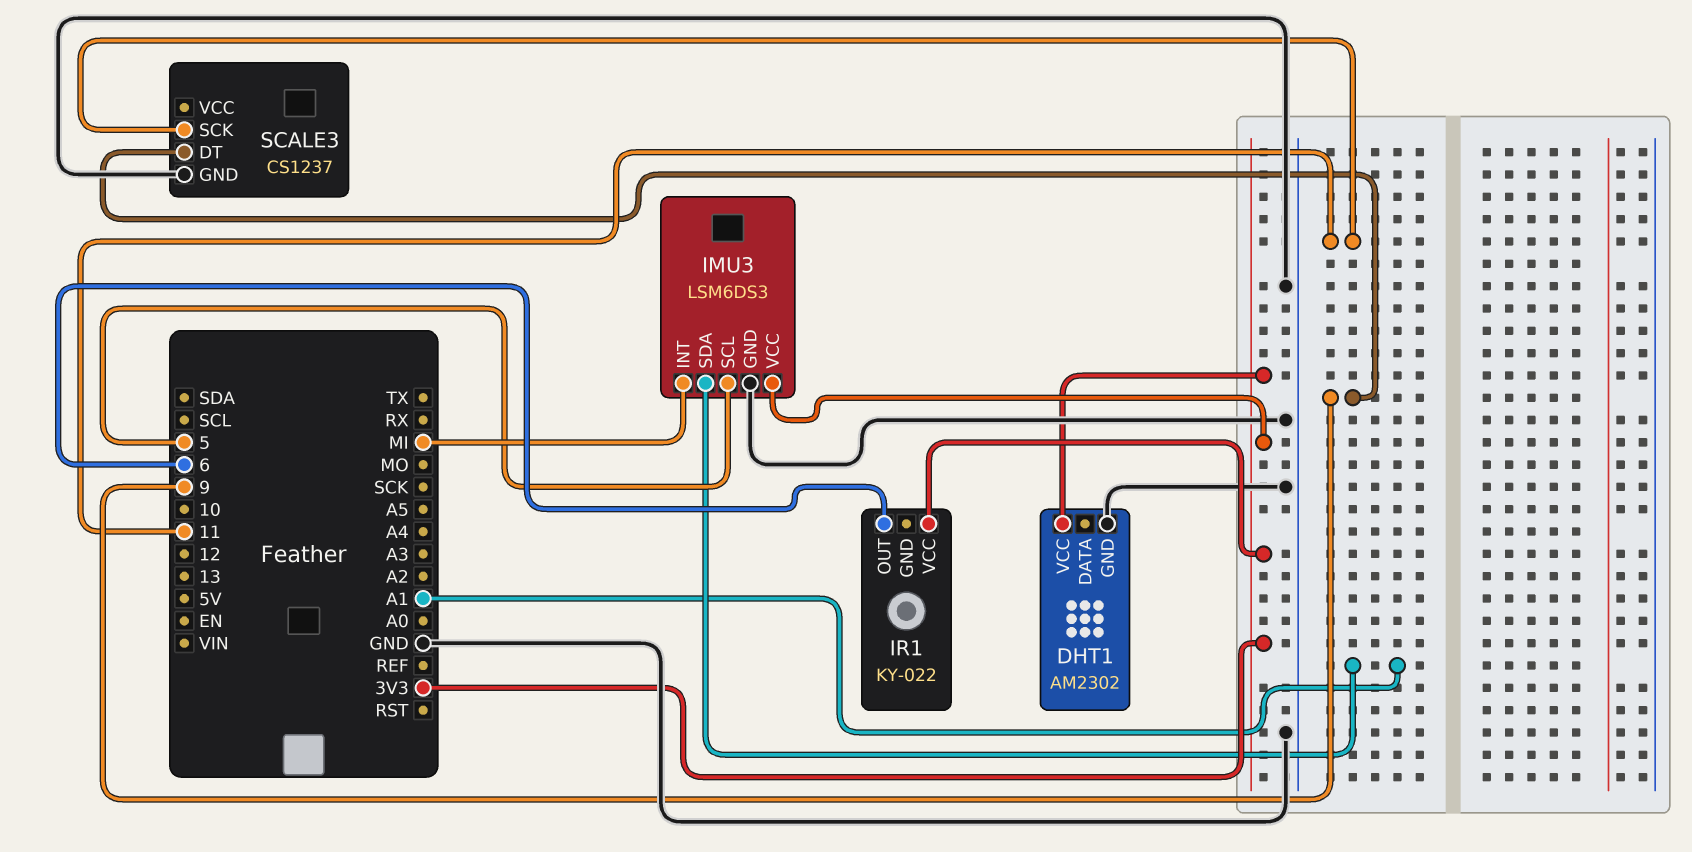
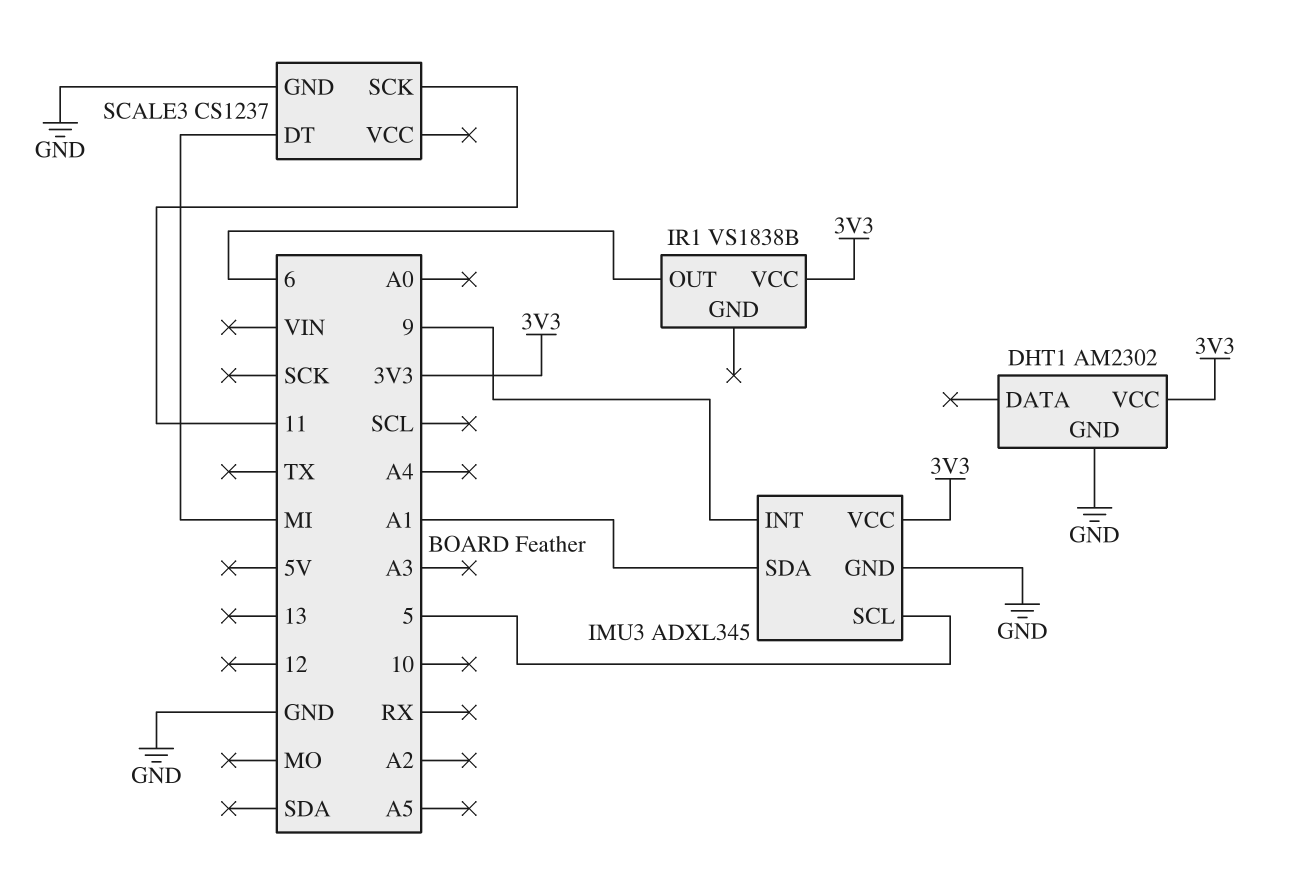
IMU3: LSM6DS3 -> ADXL345
IMU3 pin INT: MI -> 9
IR1: KY-022 -> VS1838B
SCALE3 pin DT: 9 -> MI

